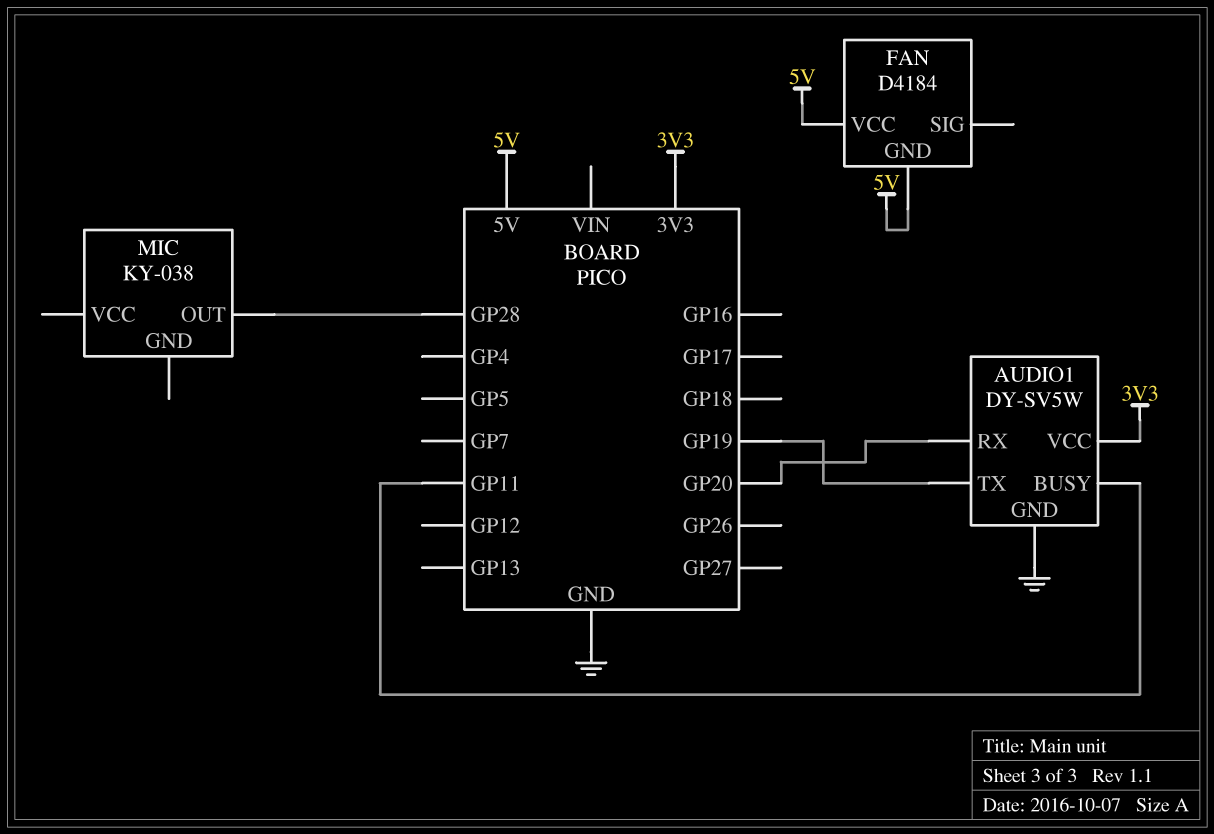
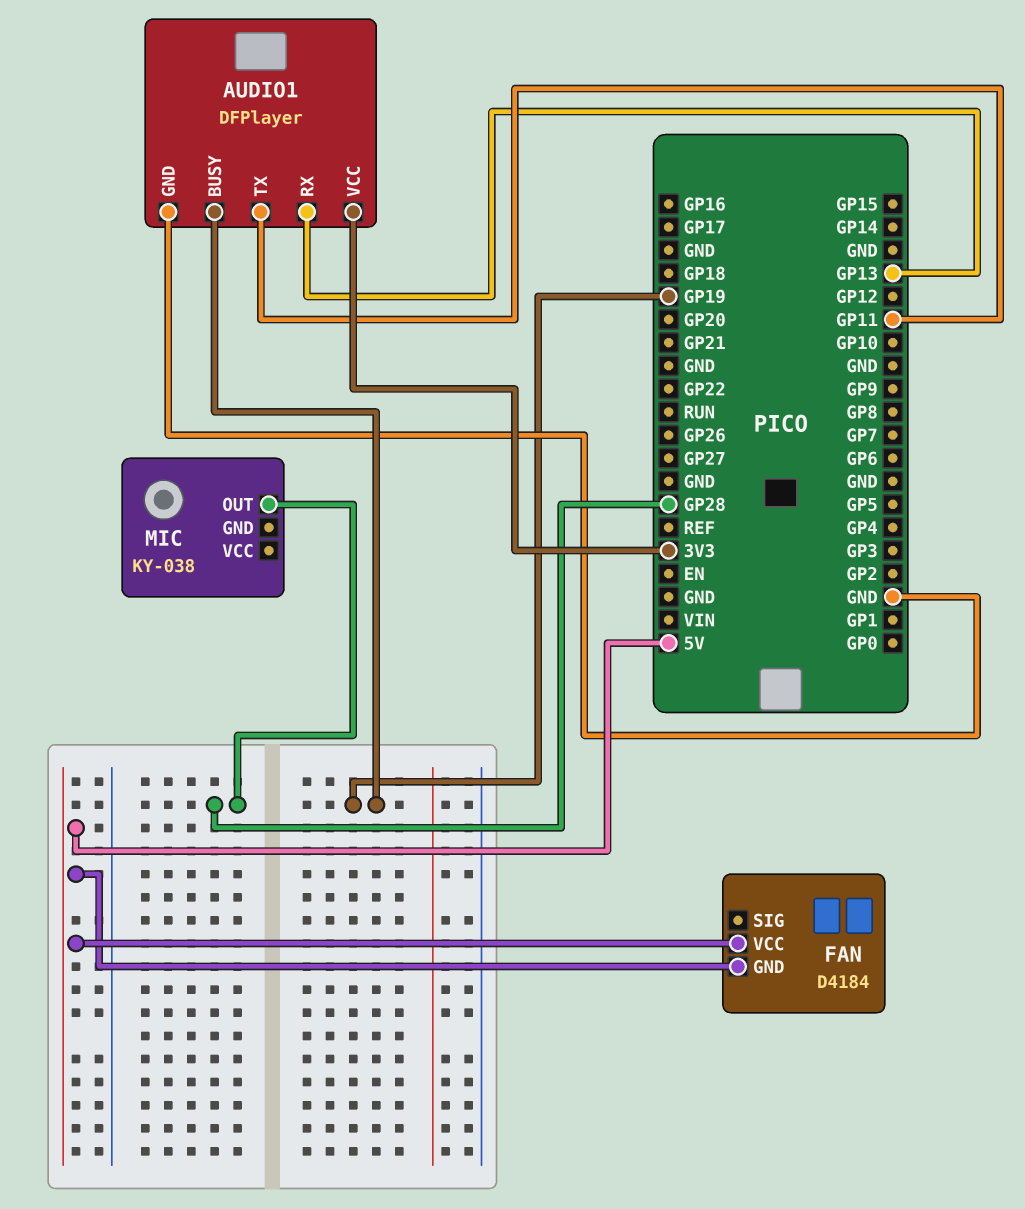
AUDIO1: DY-SV5W -> DFPlayer
AUDIO1 pin BUSY: GP11 -> GP19
AUDIO1 pin RX: GP20 -> GP13
AUDIO1 pin TX: GP19 -> GP11

